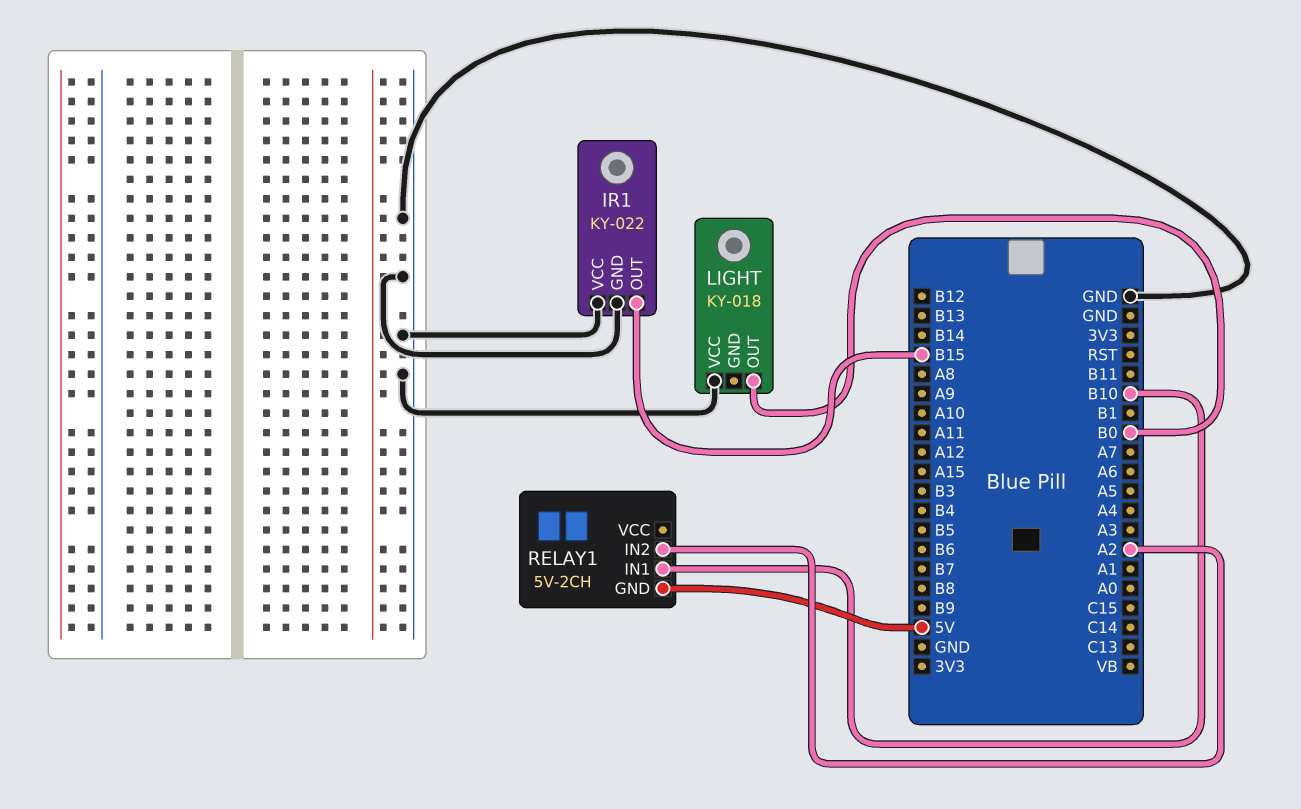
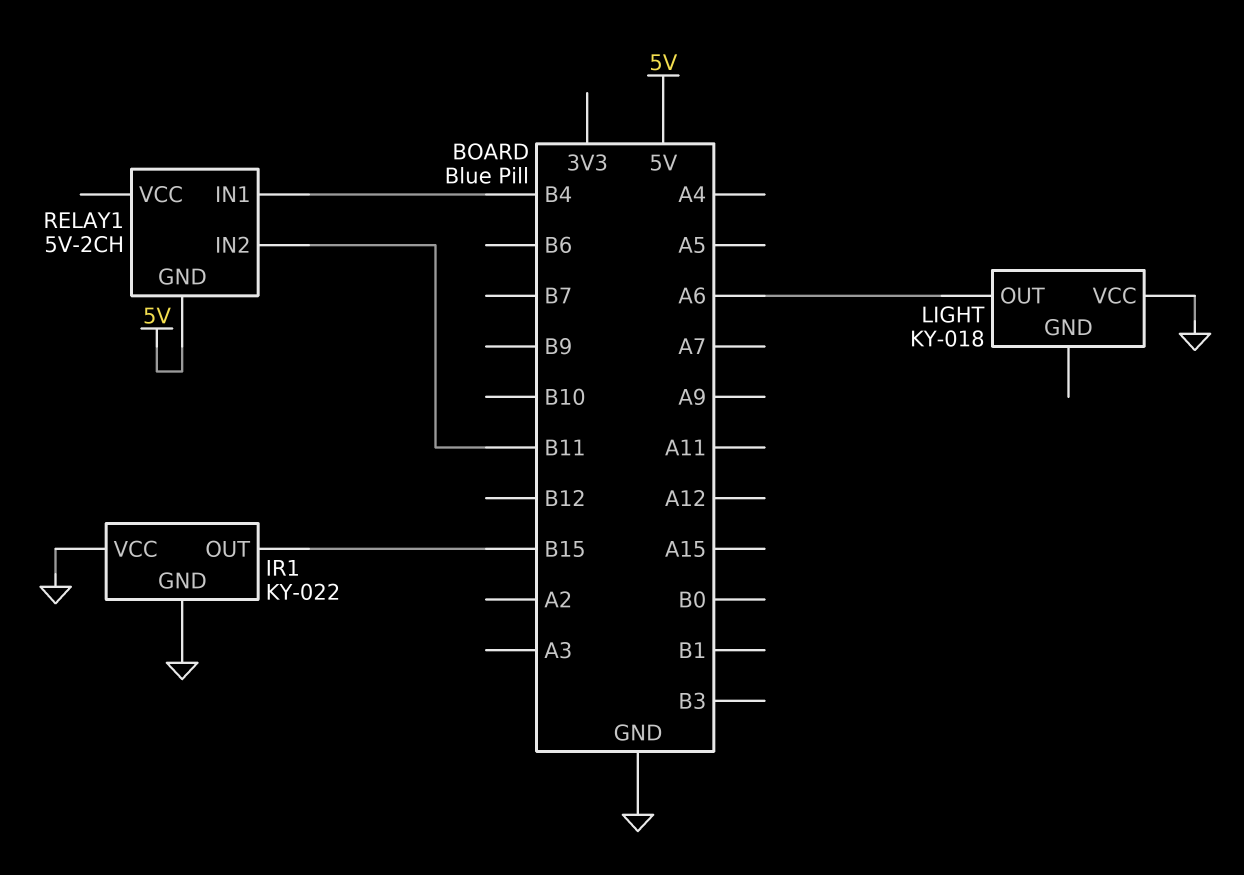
LIGHT pin OUT: B0 -> A6
RELAY1 pin IN1: B10 -> B4
RELAY1 pin IN2: A2 -> B11

